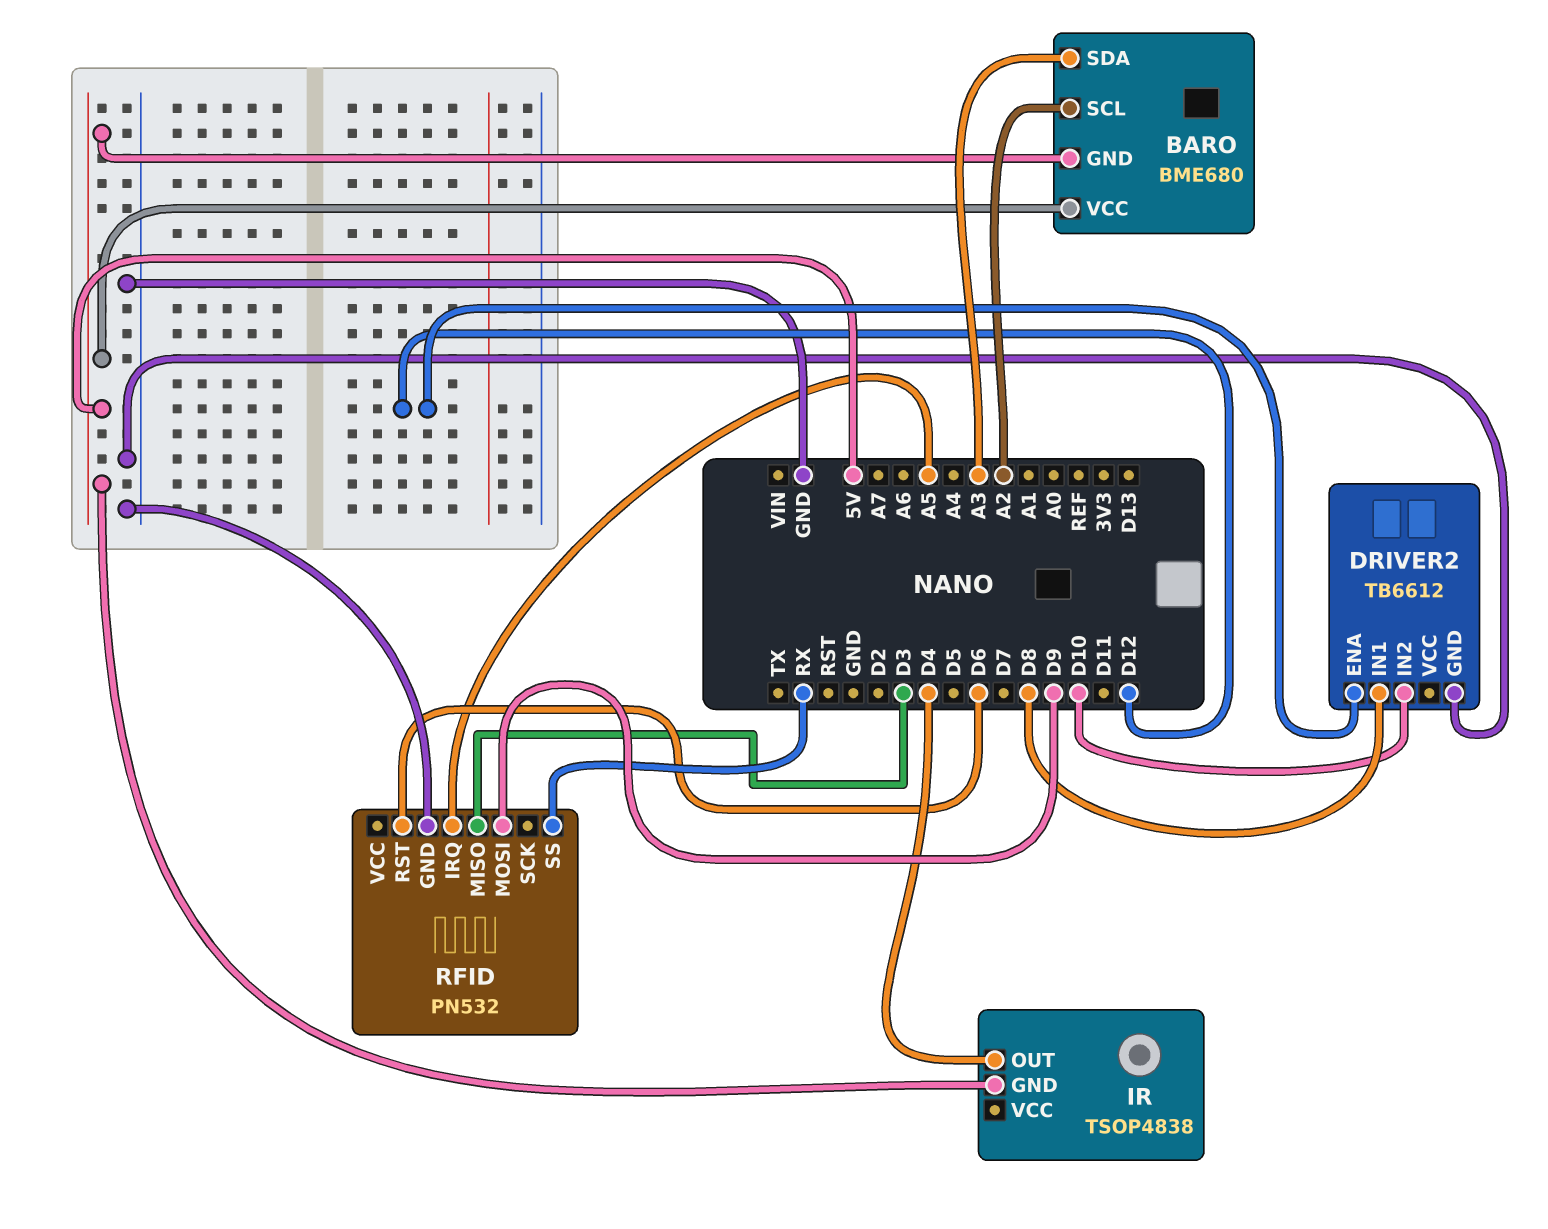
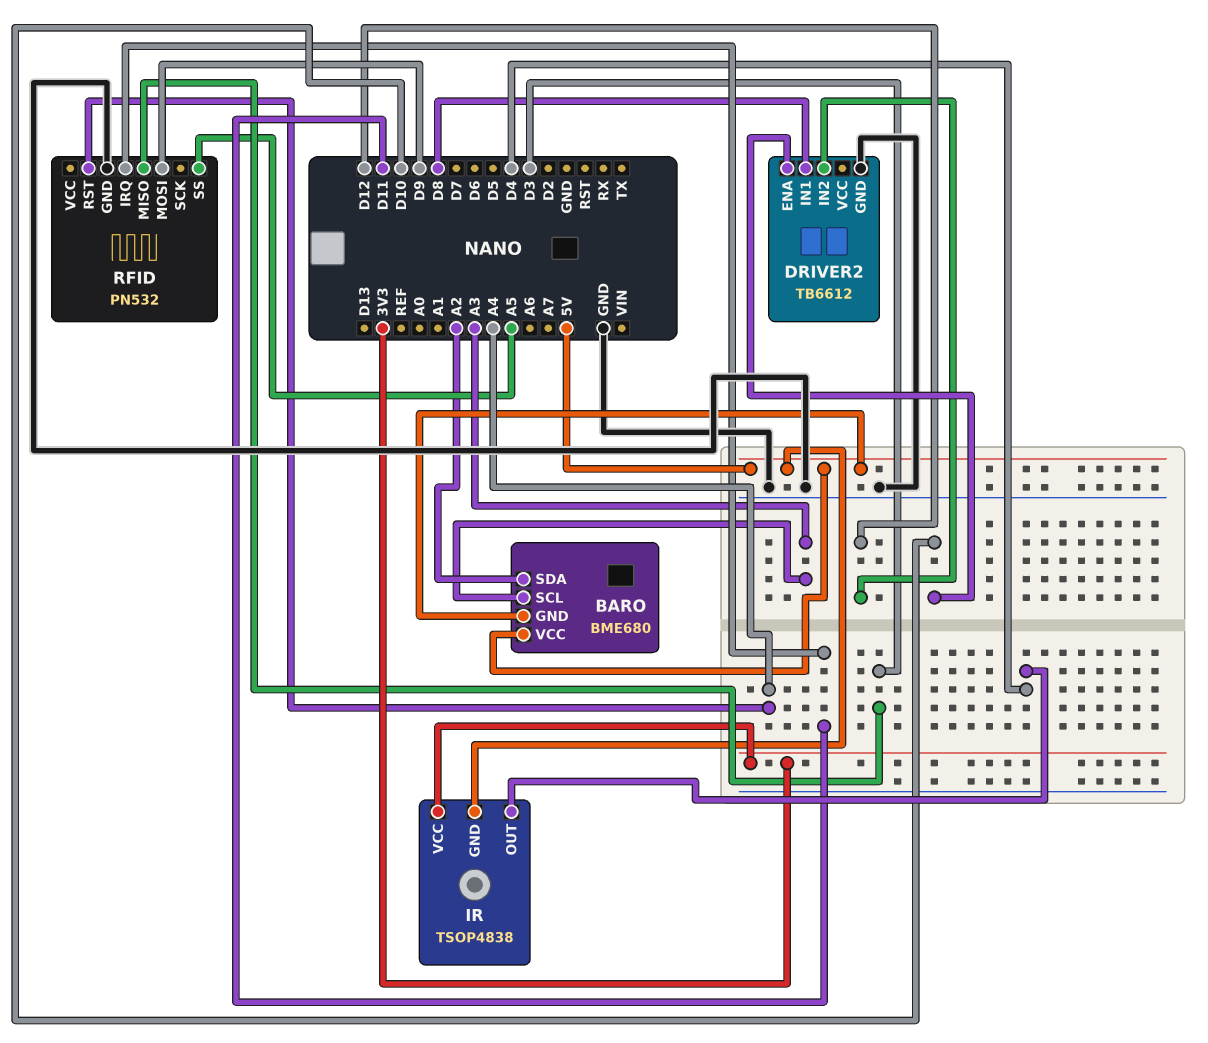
BARO pin SCL: A2 -> A3
BARO pin SDA: A3 -> A2
DRIVER2 pin ENA: D12 -> D10
DRIVER2 pin IN2: D10 -> D12
IR pin VCC: none -> 3V3
RFID pin IRQ: A5 -> D11
RFID pin RST: D6 -> A4
RFID pin SS: RX -> A5

